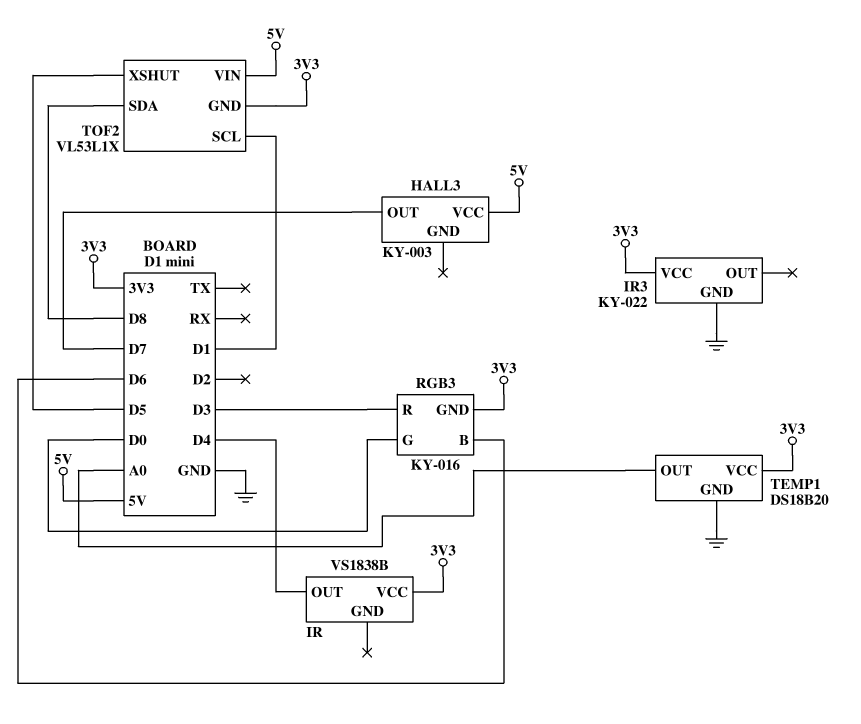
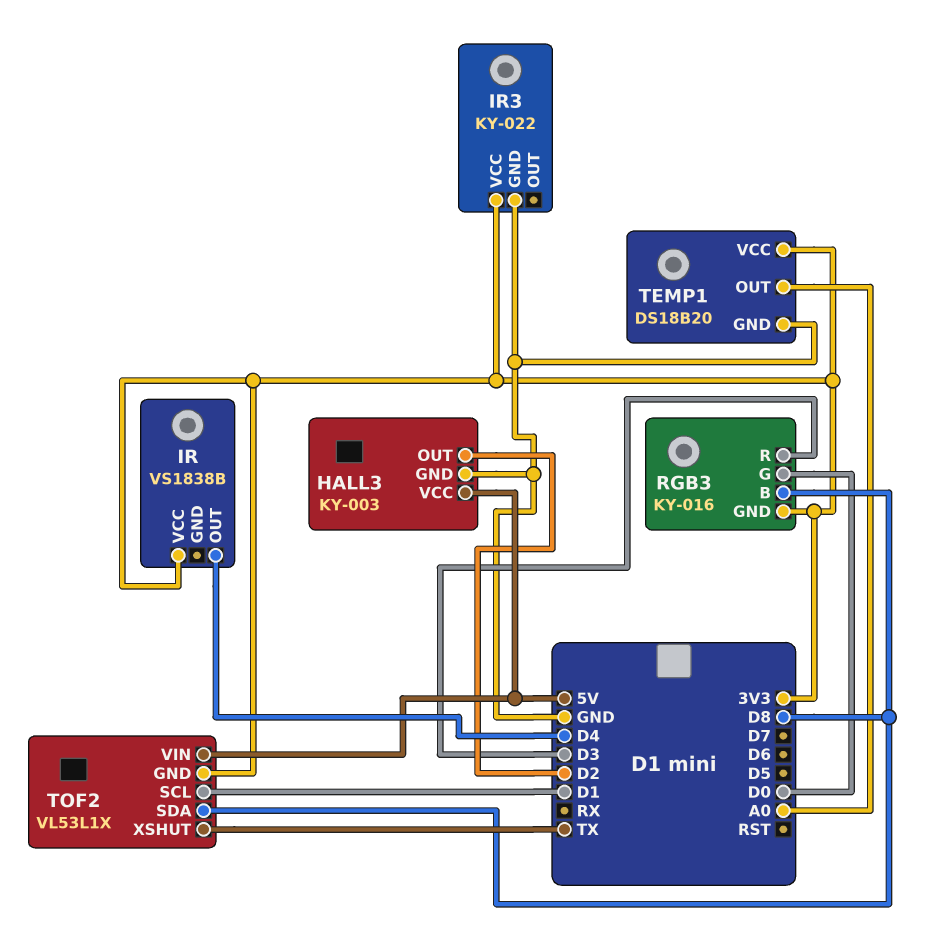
HALL3 pin GND: none -> GND
HALL3 pin OUT: D7 -> D2
RGB3 pin B: D6 -> D8
TOF2 pin XSHUT: D5 -> TX

